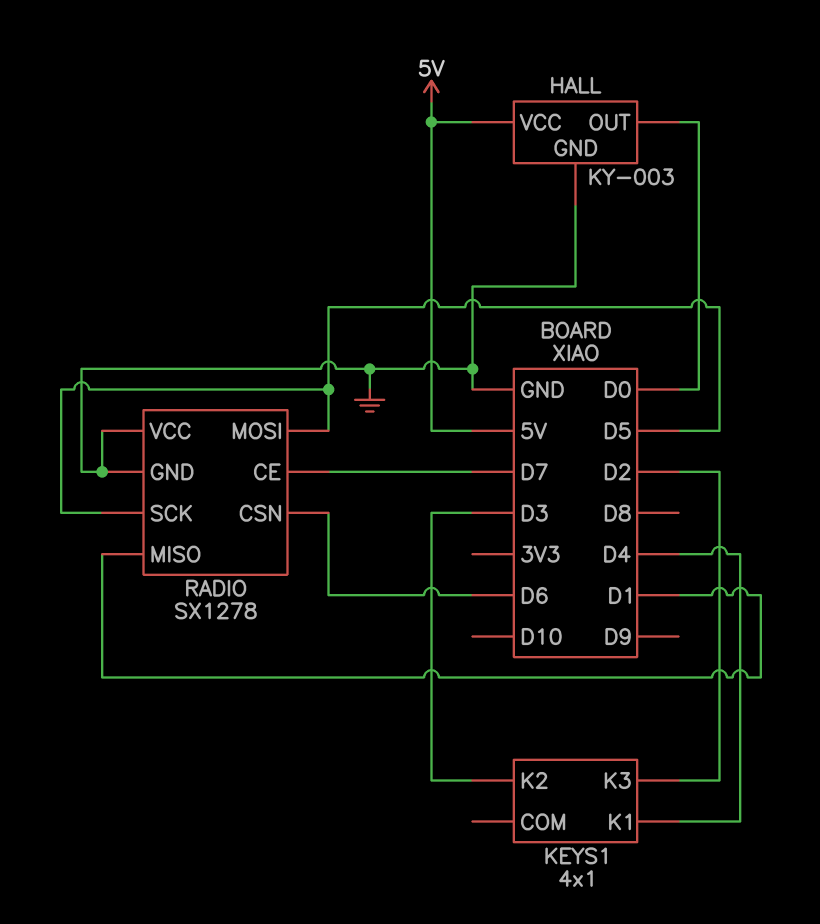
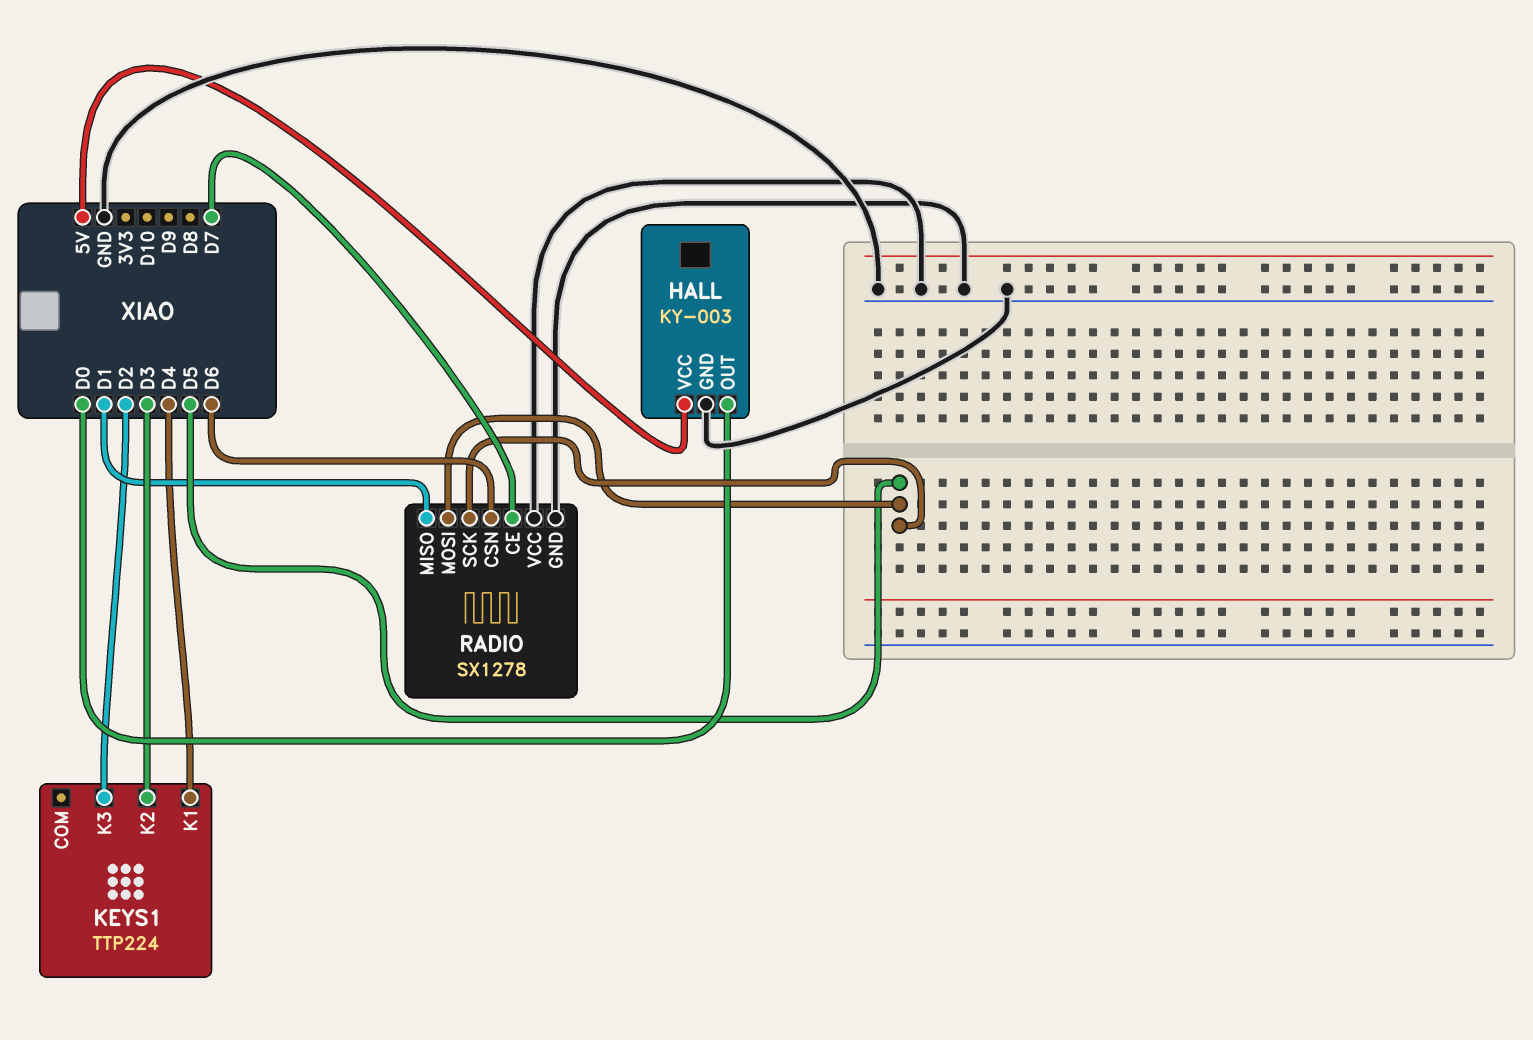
KEYS1: 4x1 -> TTP224

